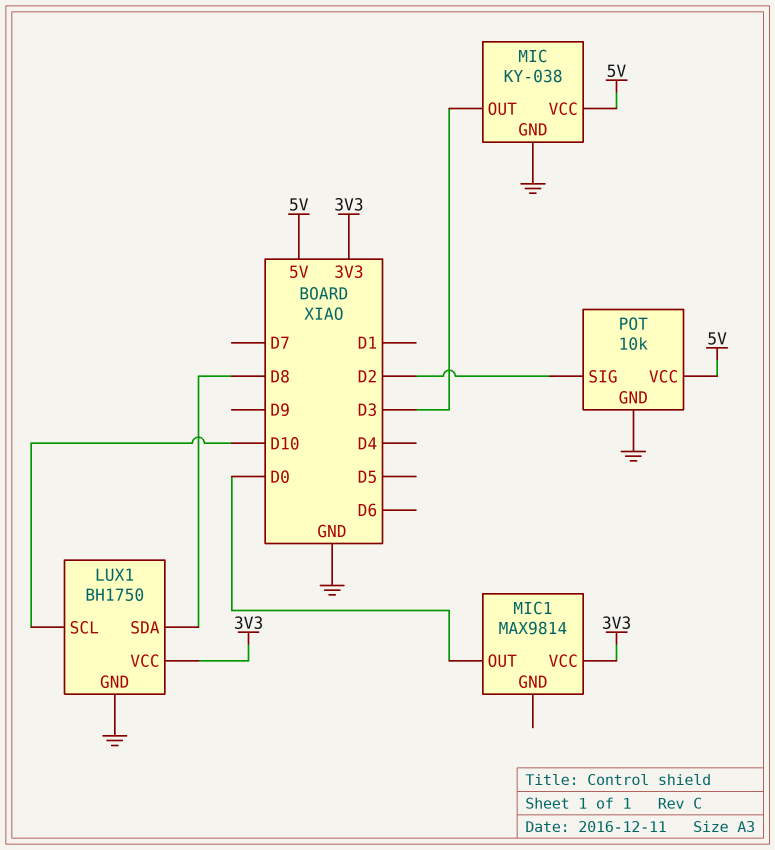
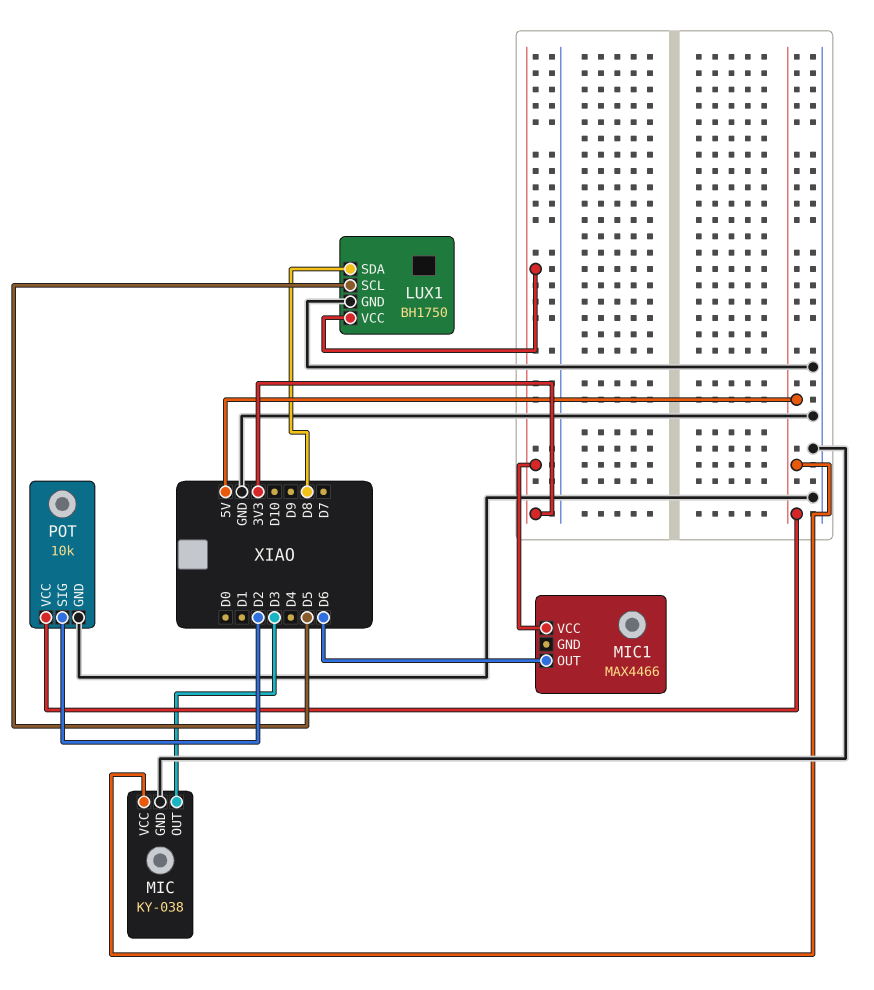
LUX1 pin SCL: D10 -> D5
MIC1: MAX9814 -> MAX4466
MIC1 pin OUT: D0 -> D6

